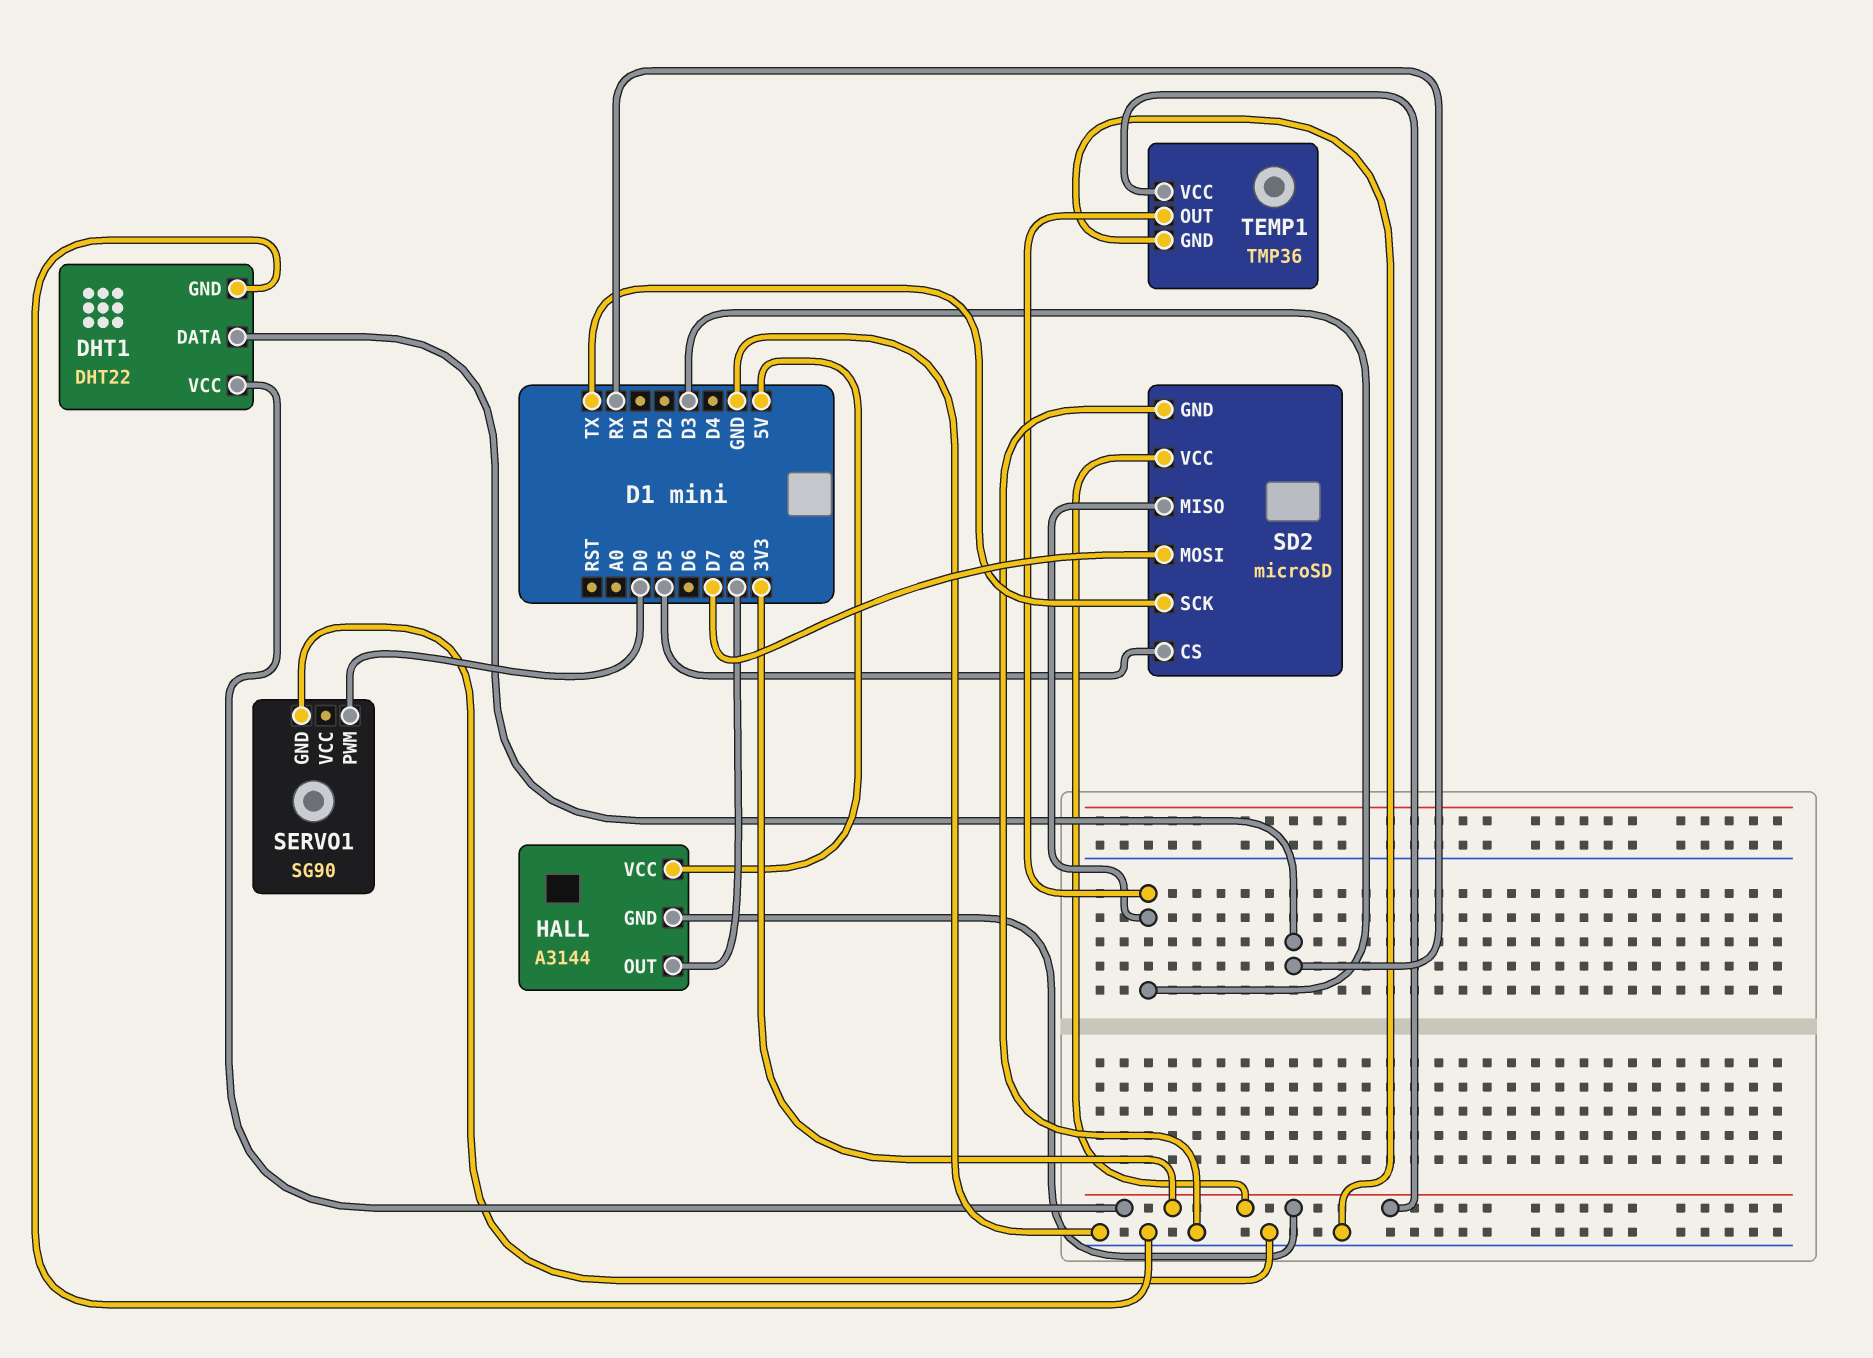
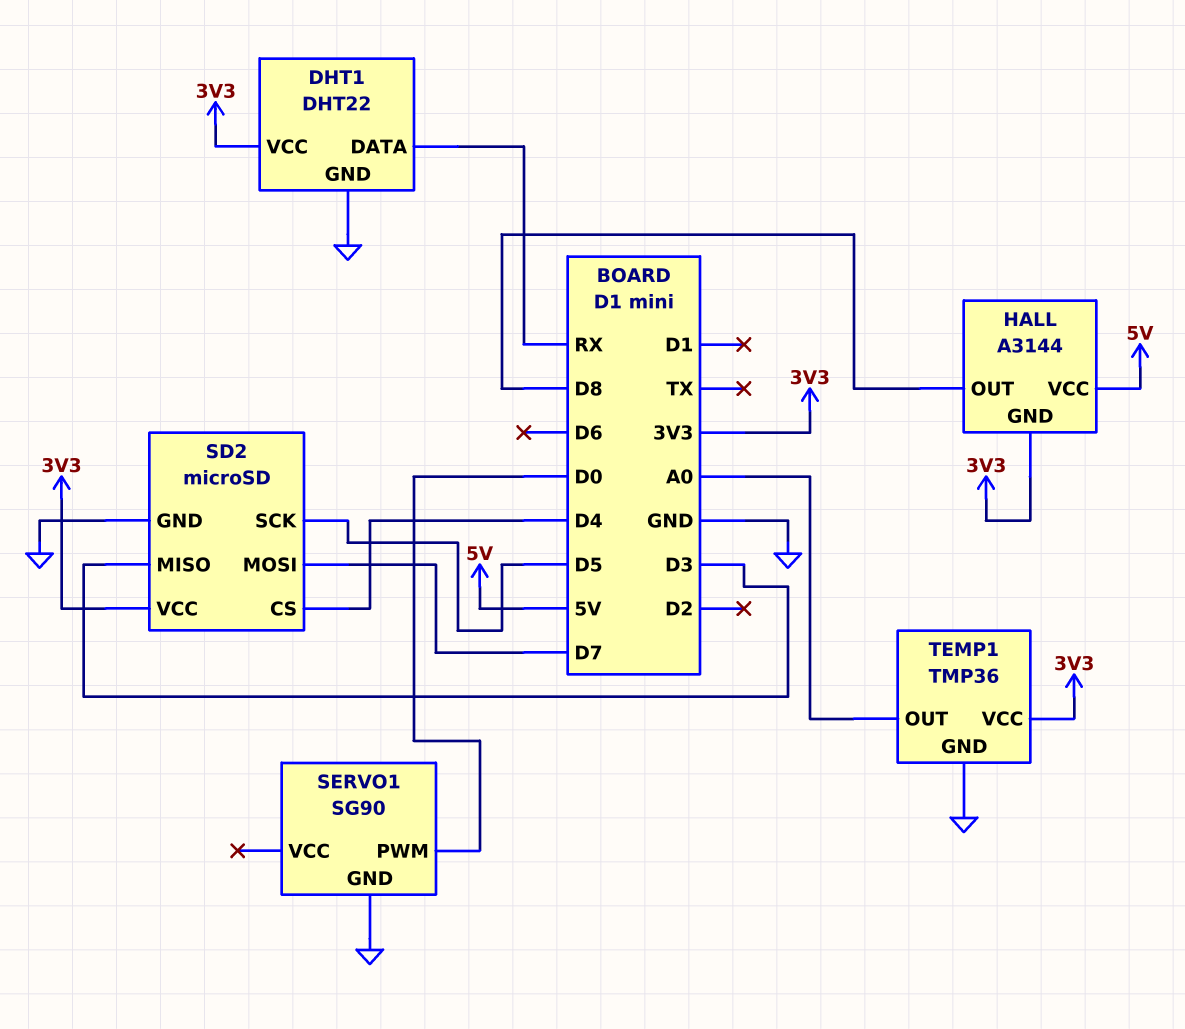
SD2 pin CS: D5 -> D4
SD2 pin SCK: TX -> D5
TEMP1 pin OUT: D3 -> A0

